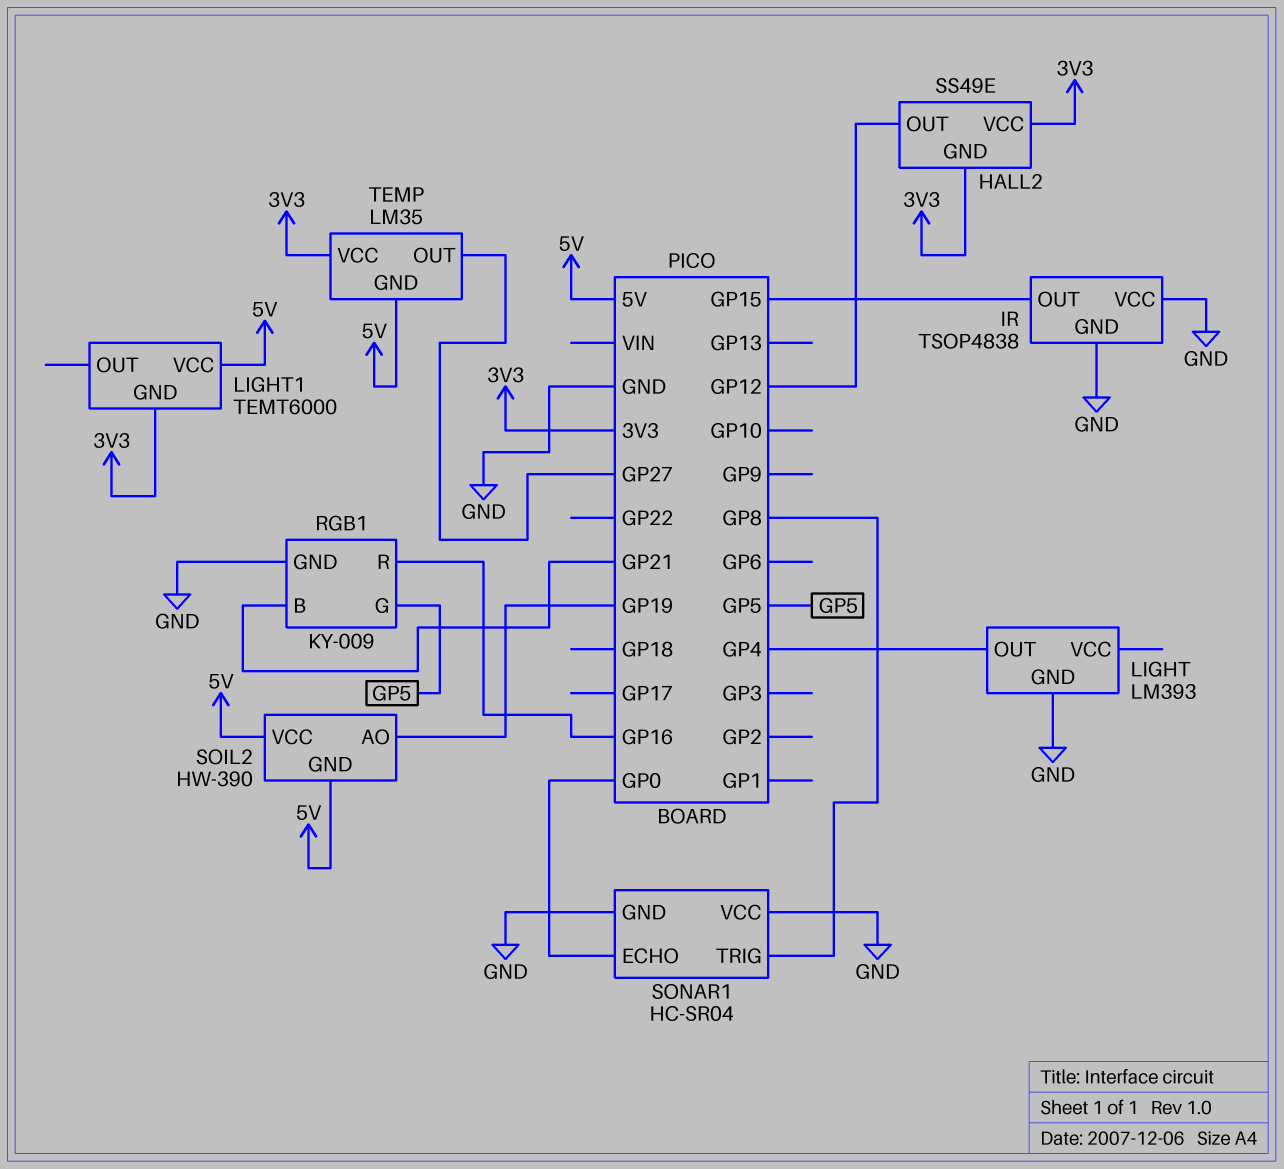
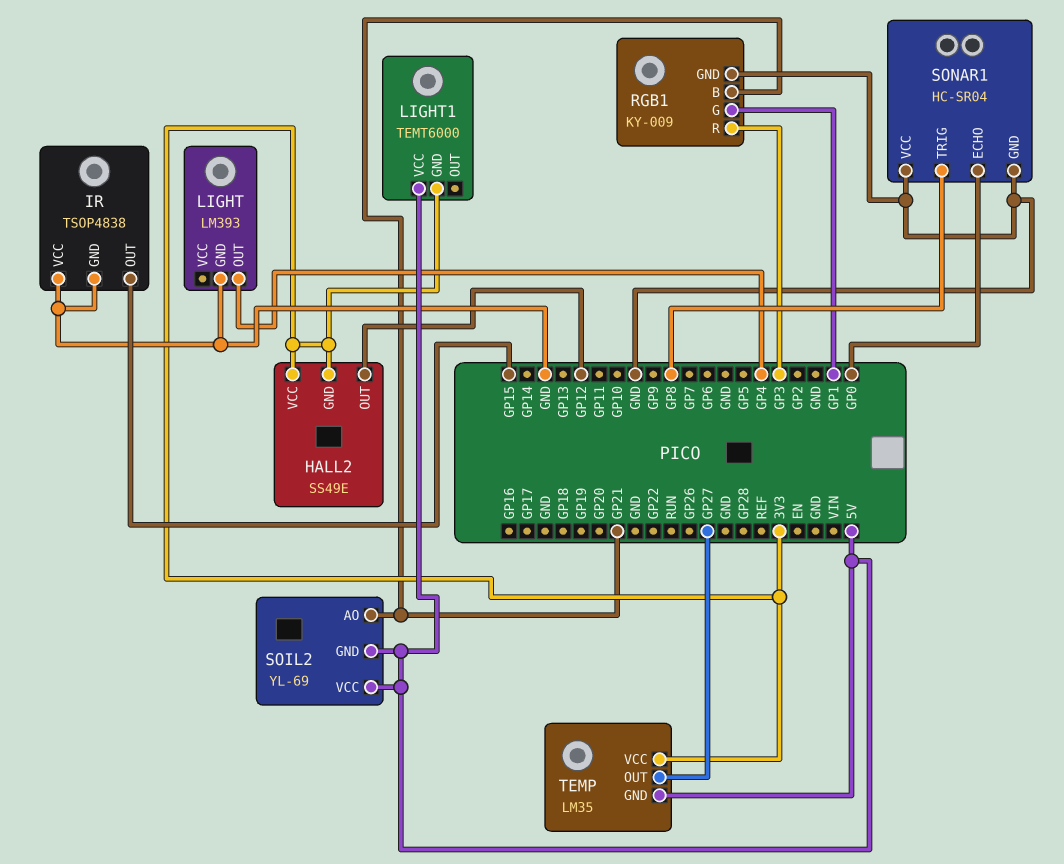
RGB1 pin G: GP5 -> GP1
RGB1 pin R: GP16 -> GP3
SOIL2: HW-390 -> YL-69
SOIL2 pin AO: GP19 -> GP21

